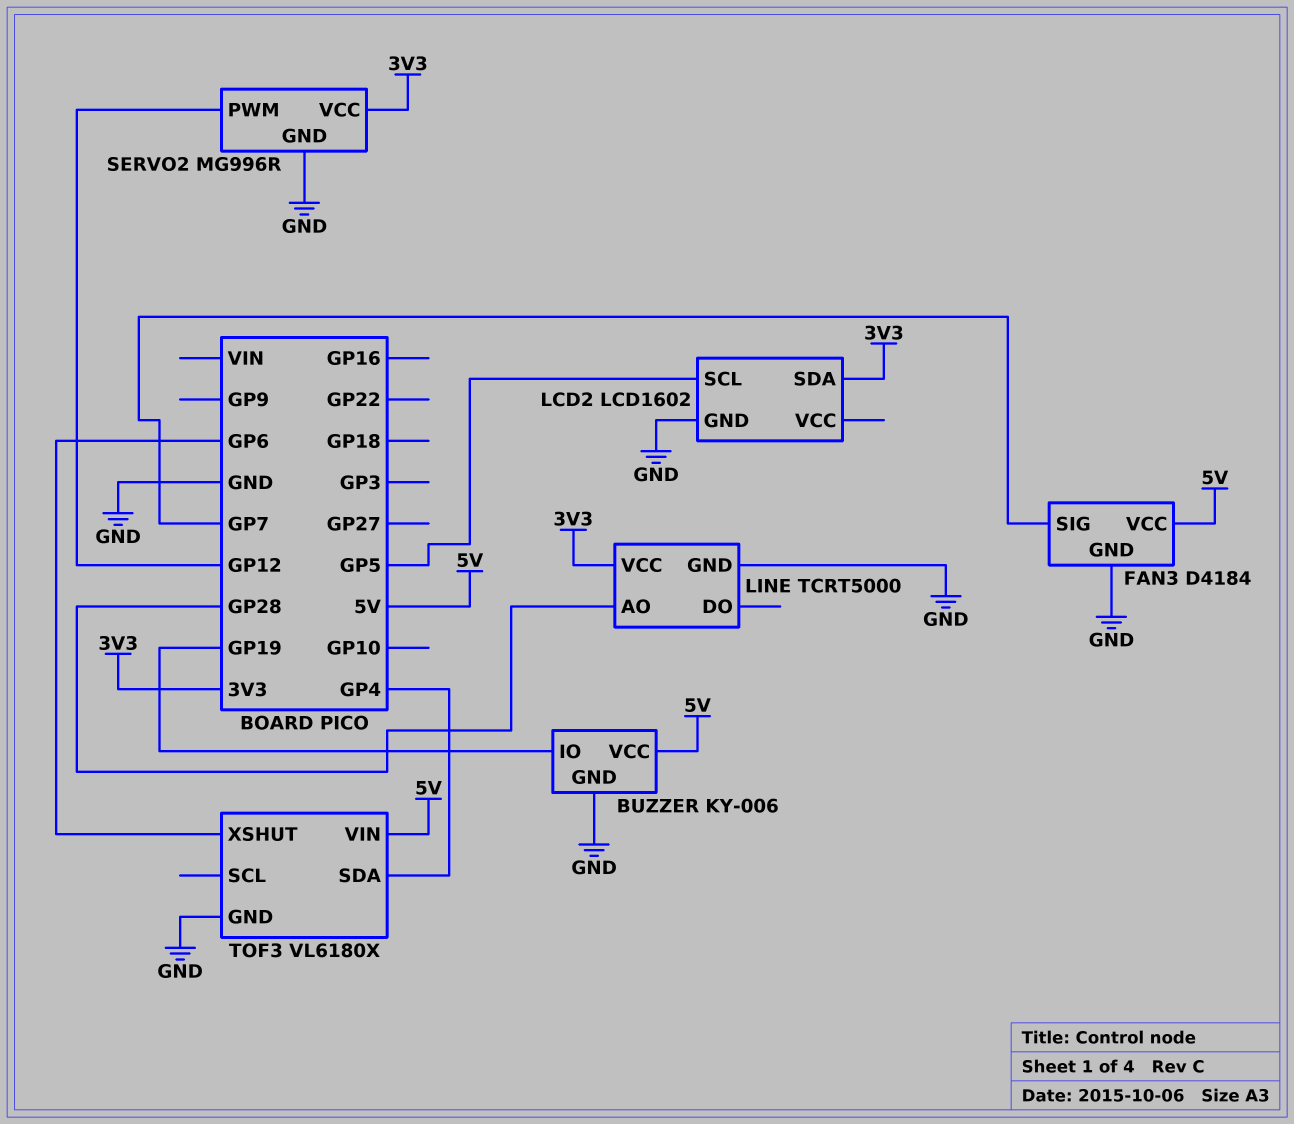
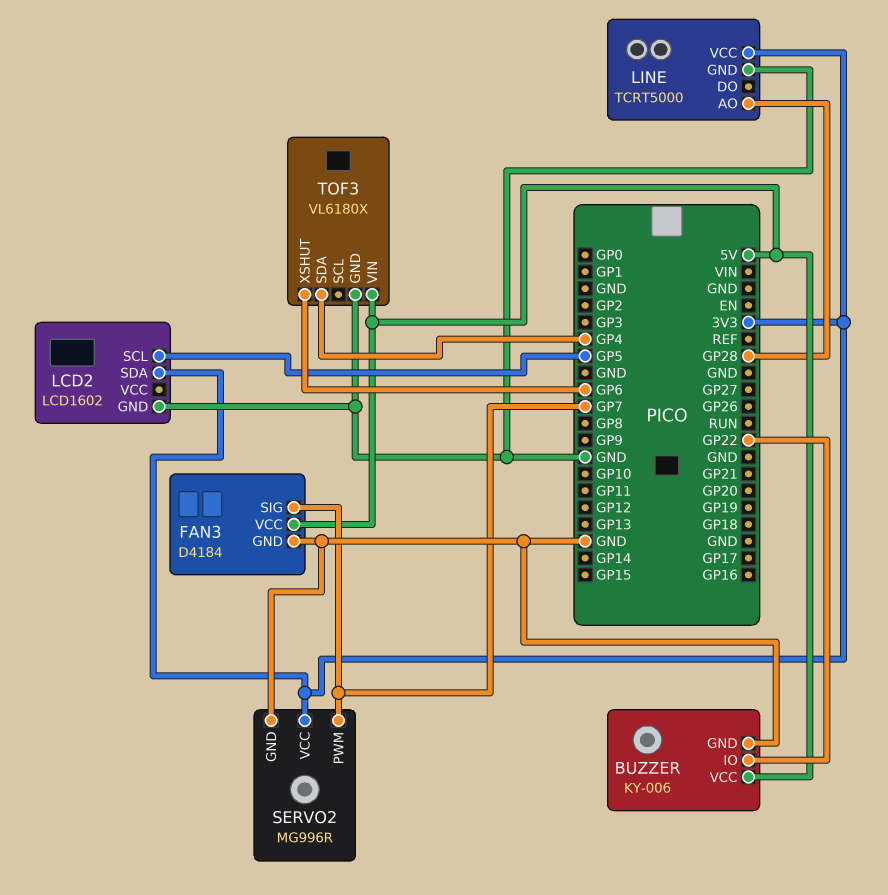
BUZZER pin IO: GP19 -> GP22
SERVO2 pin PWM: GP12 -> GP7

